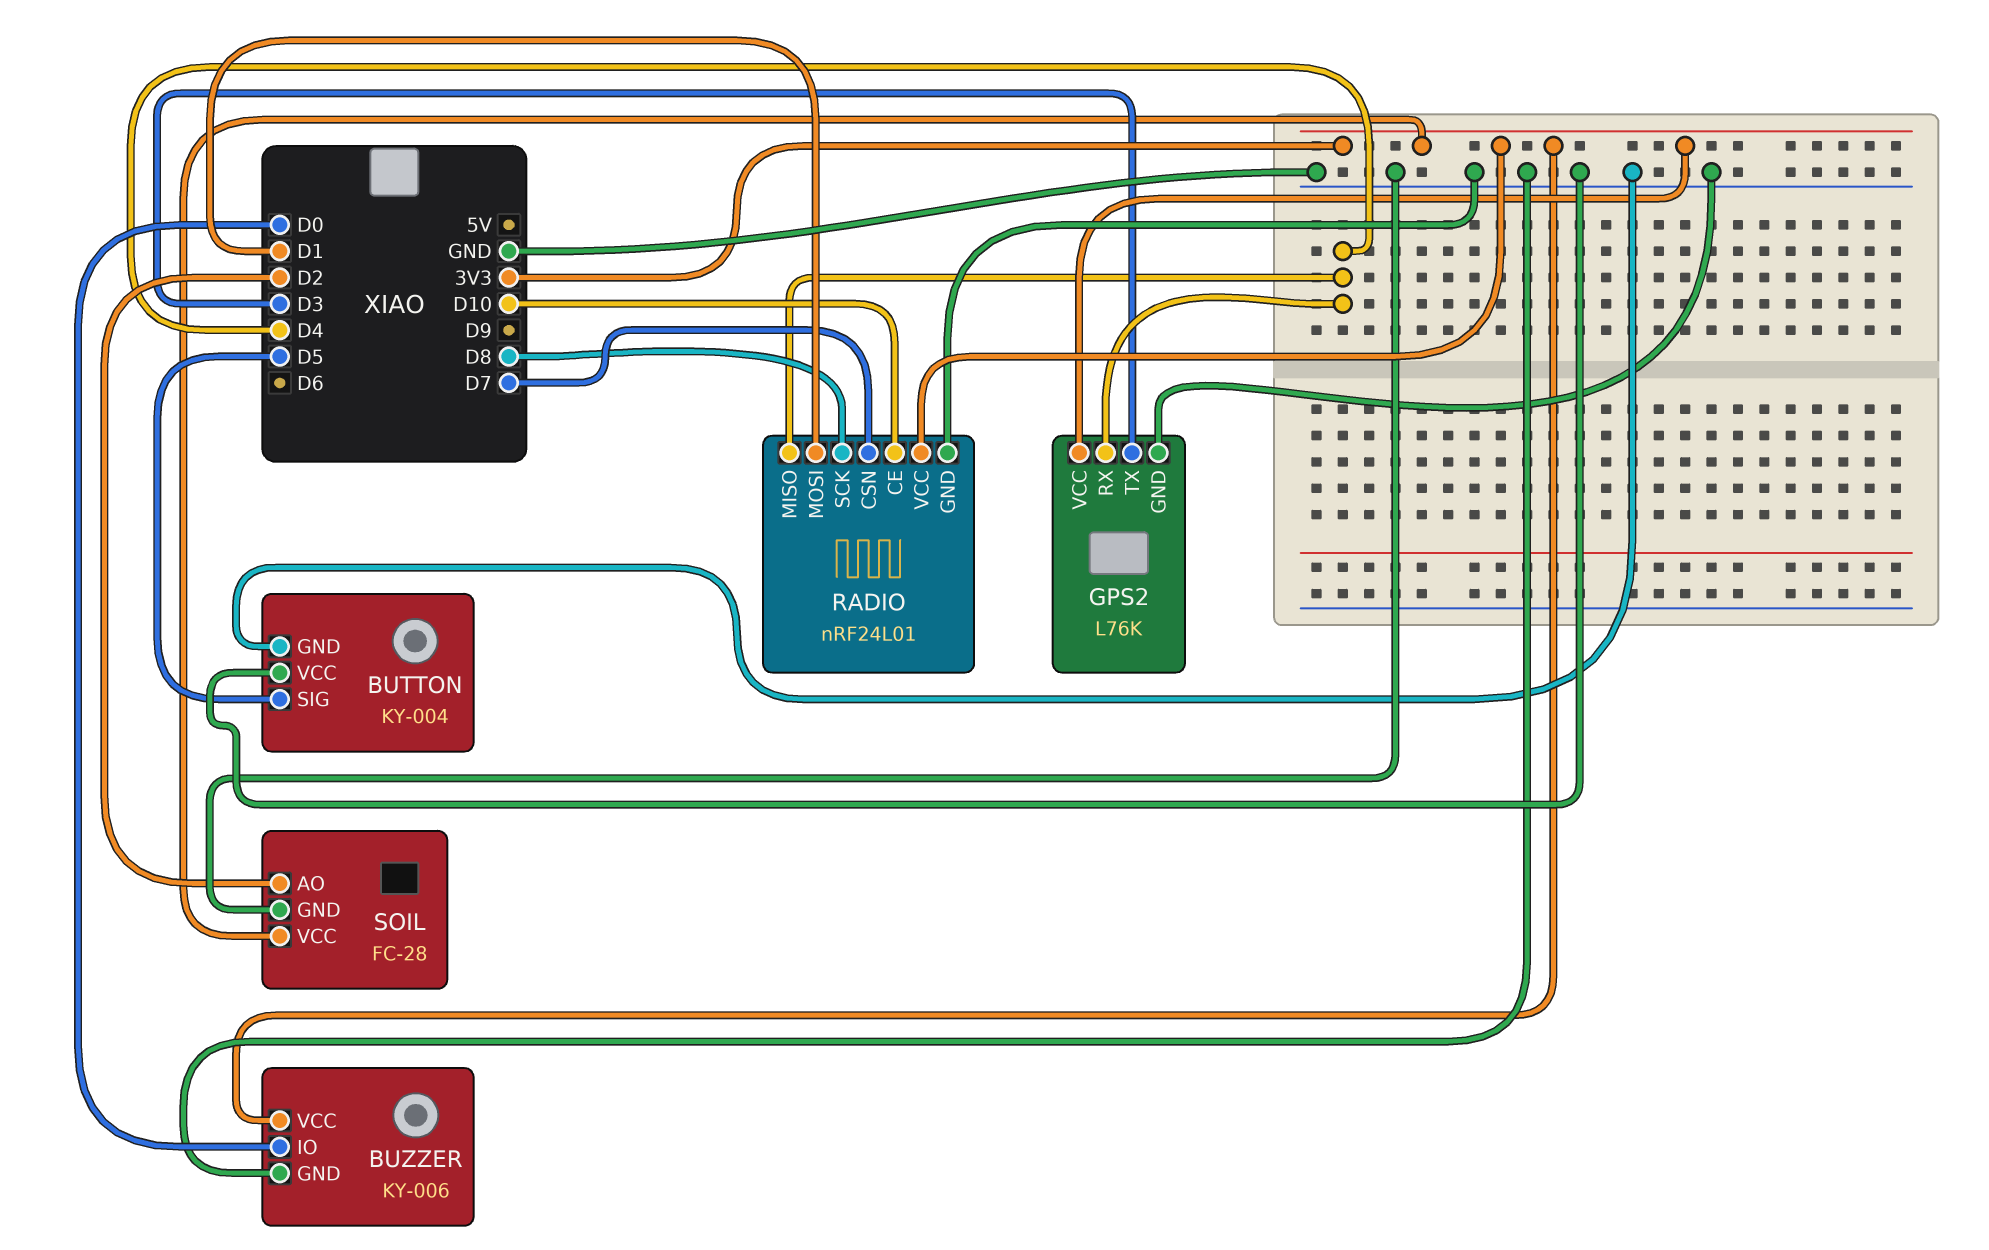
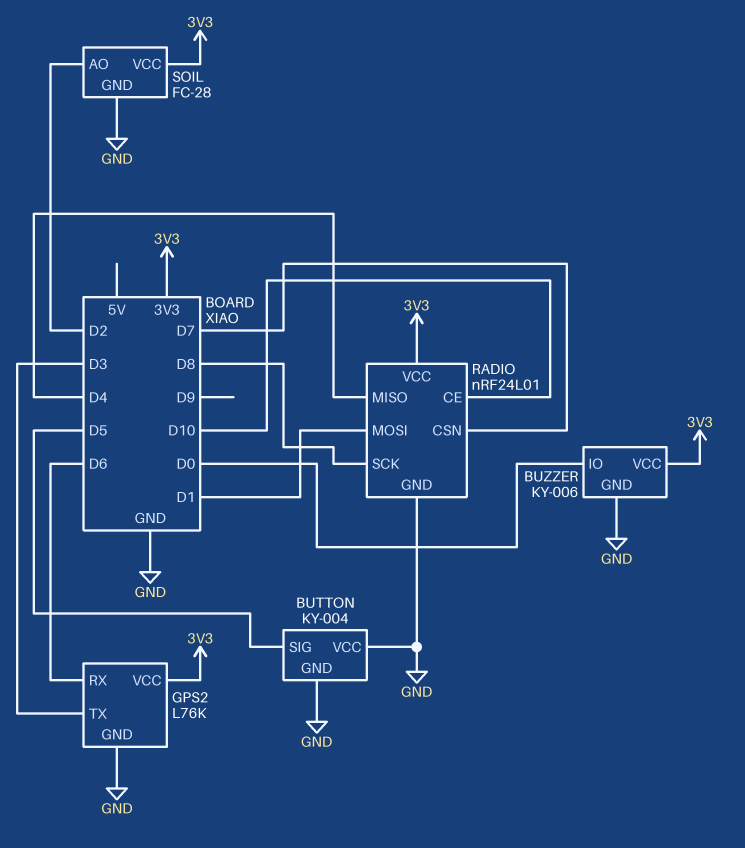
GPS2 pin RX: D4 -> D6

